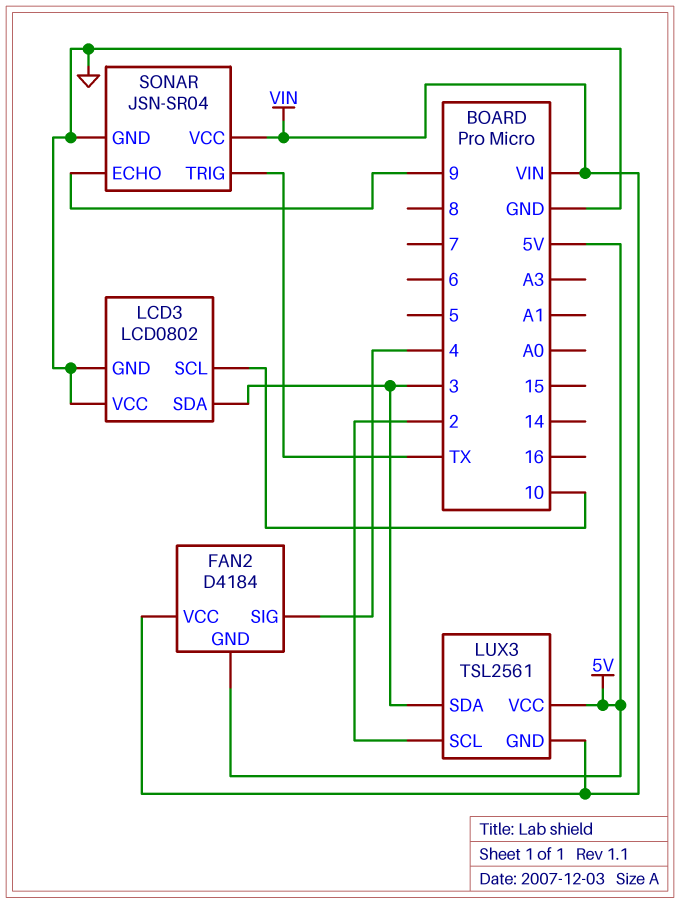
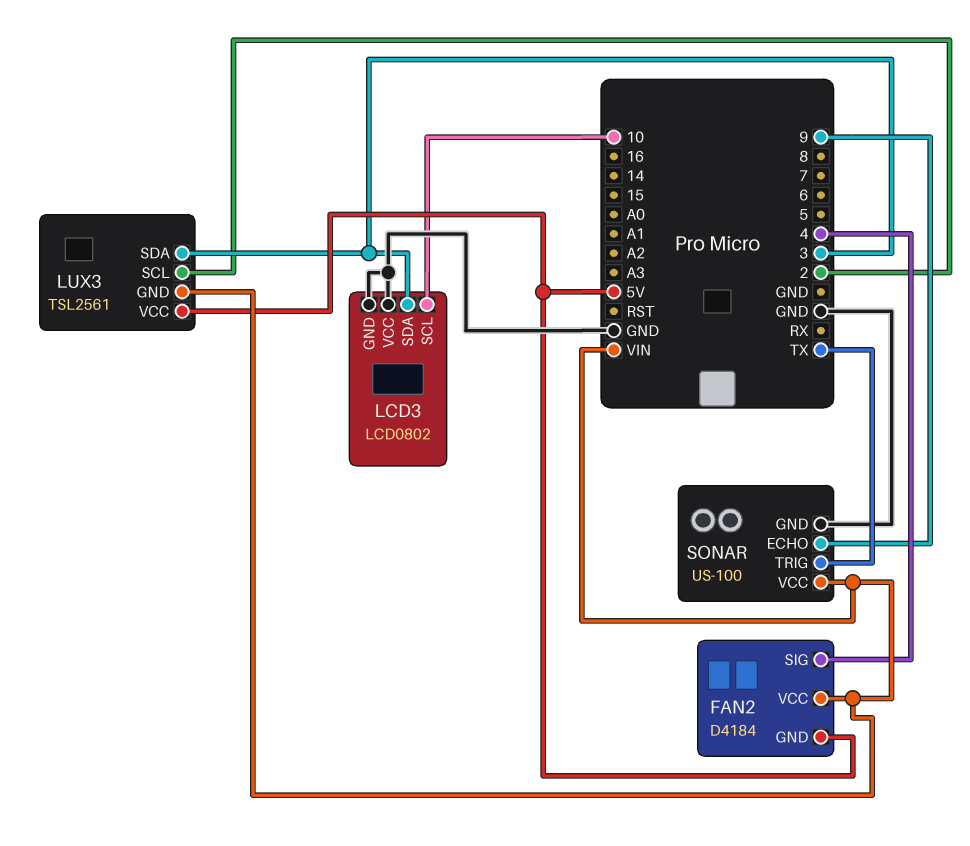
SONAR: JSN-SR04 -> US-100

